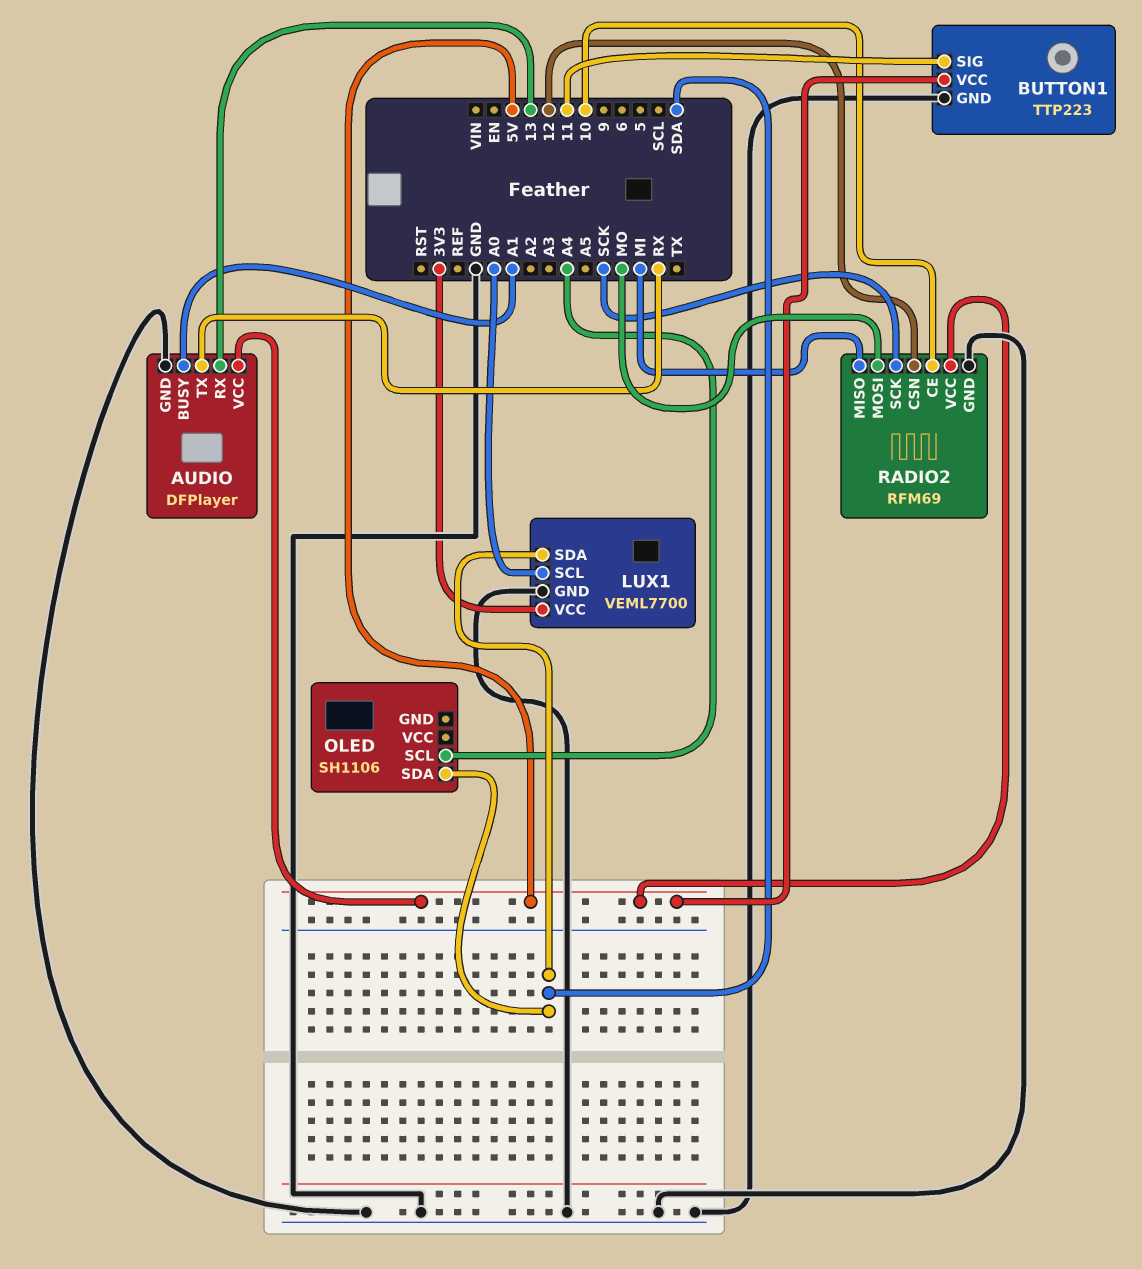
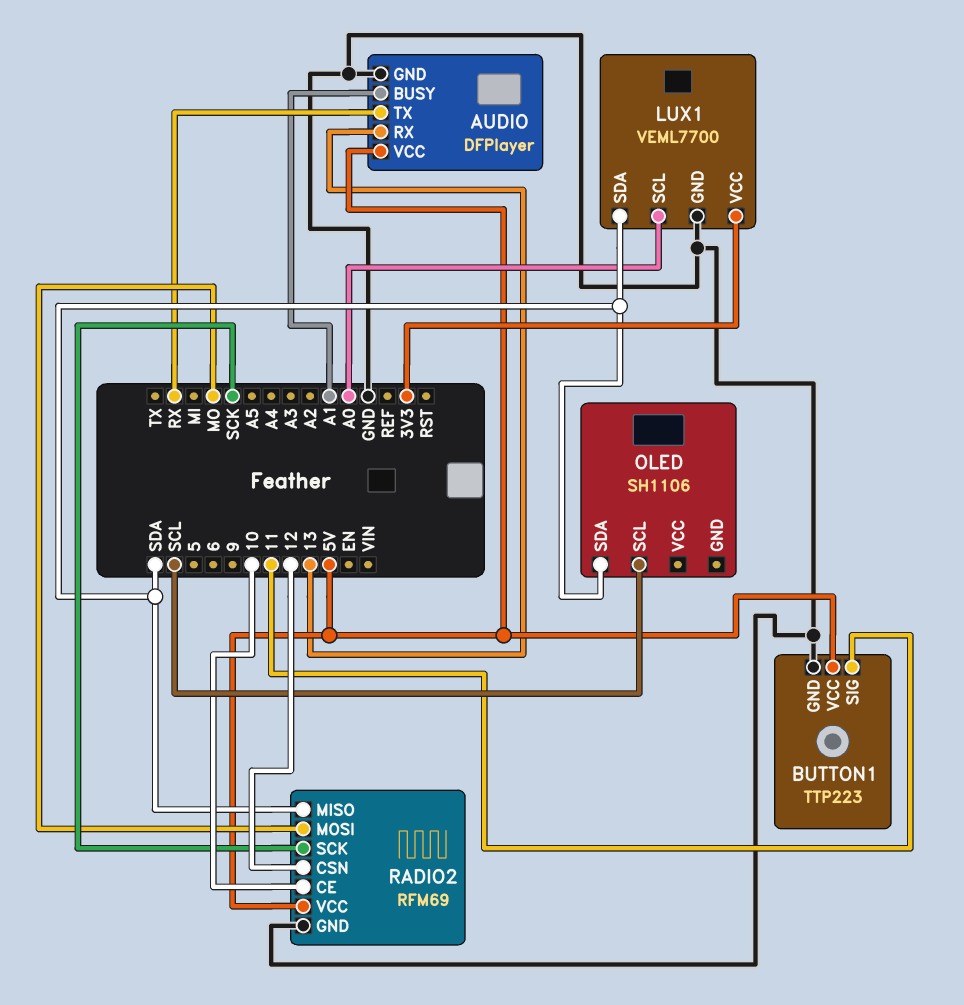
OLED pin SCL: A4 -> SCL
RADIO2 pin MISO: MI -> SDA

